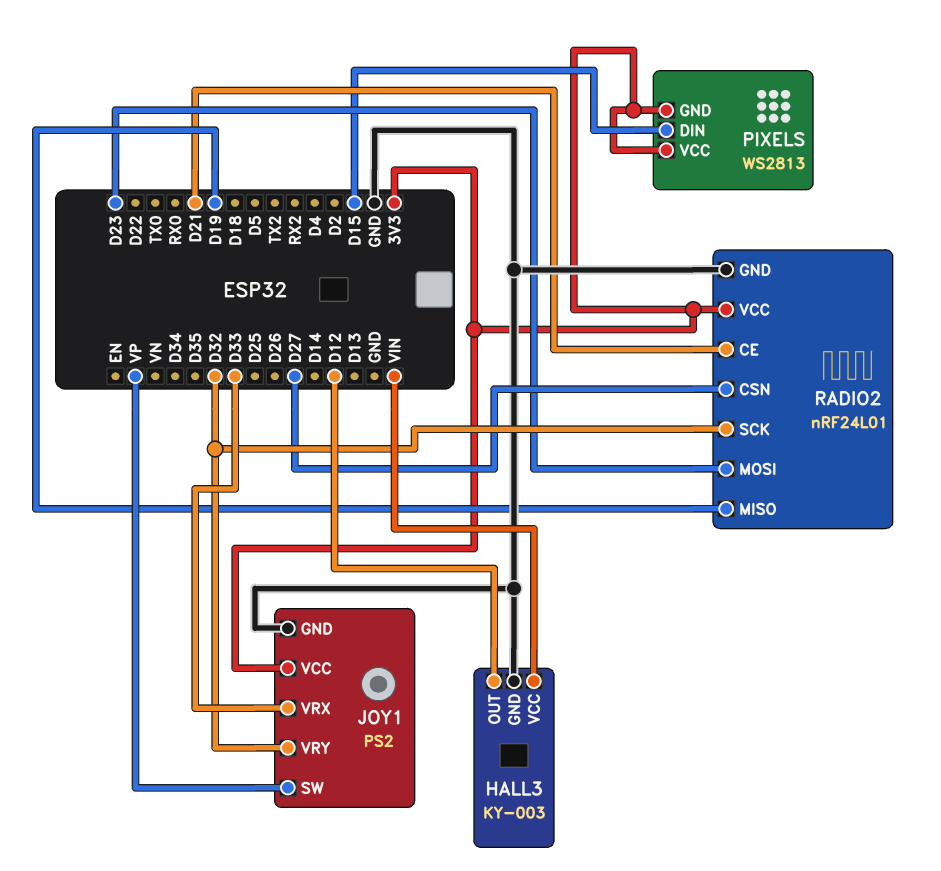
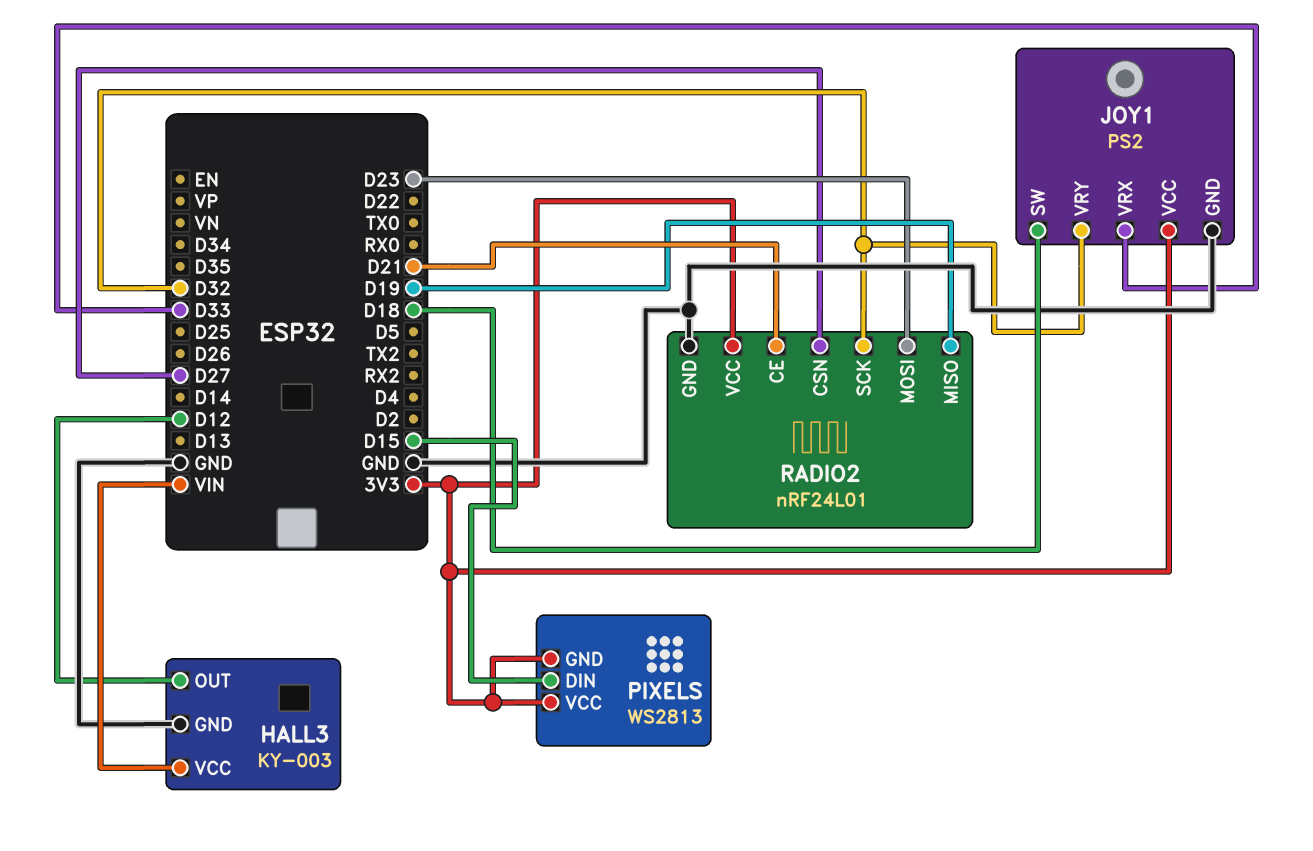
JOY1 pin SW: VP -> D18

